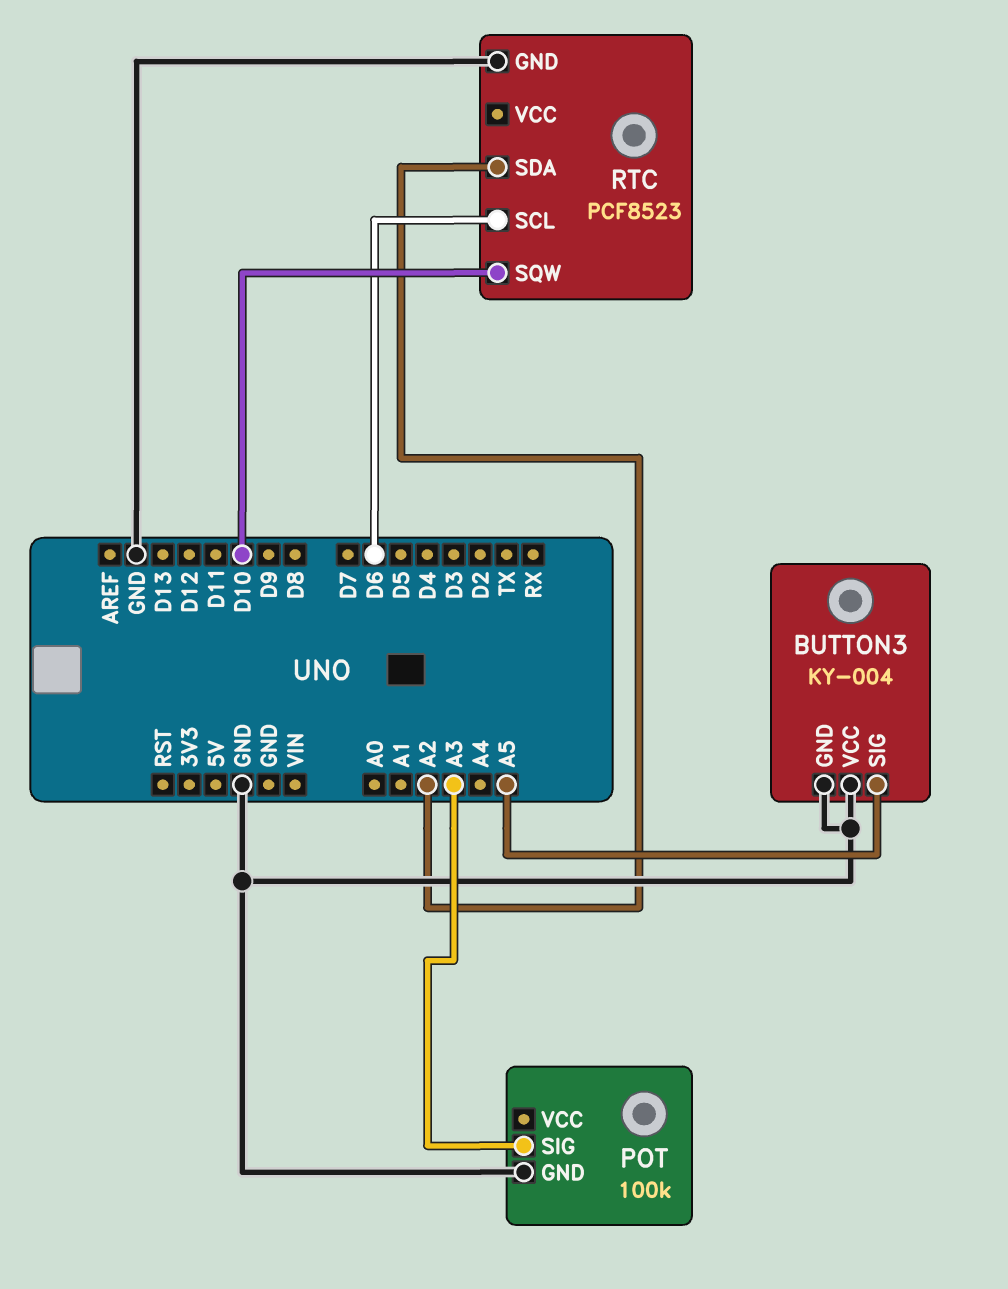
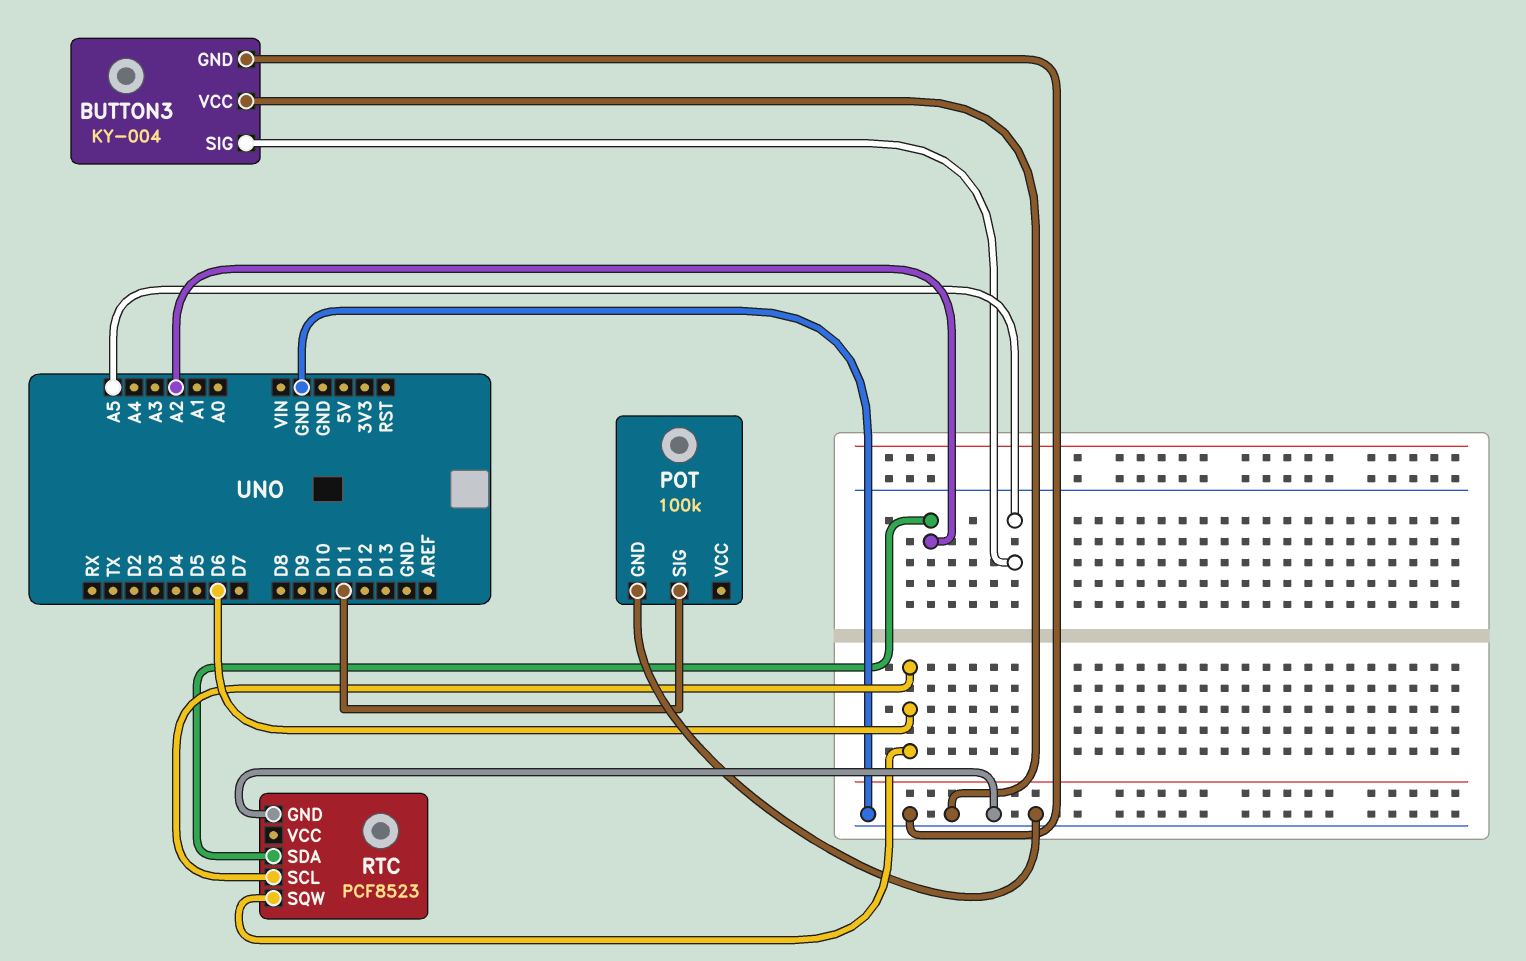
POT pin SIG: A3 -> D11
RTC pin SQW: D10 -> D6

